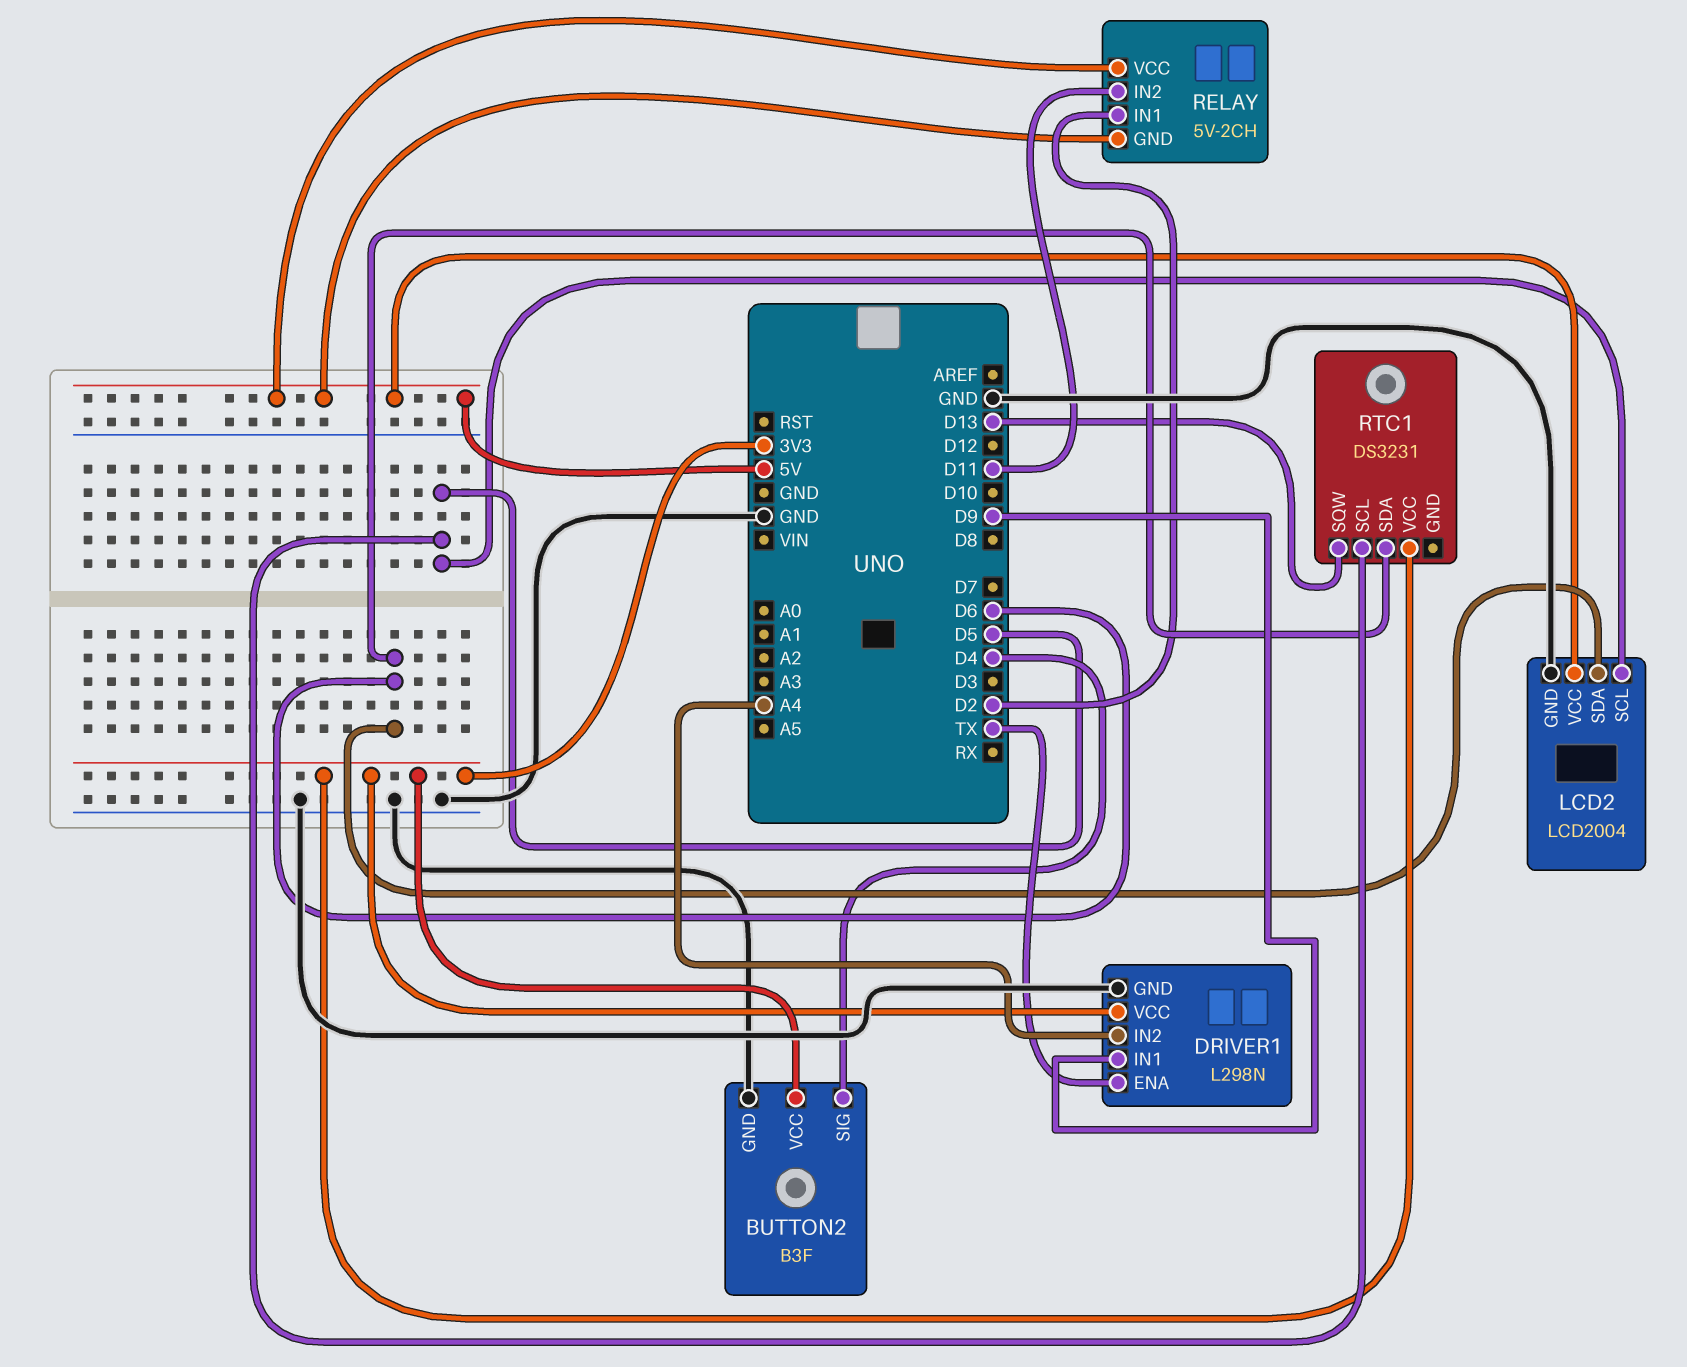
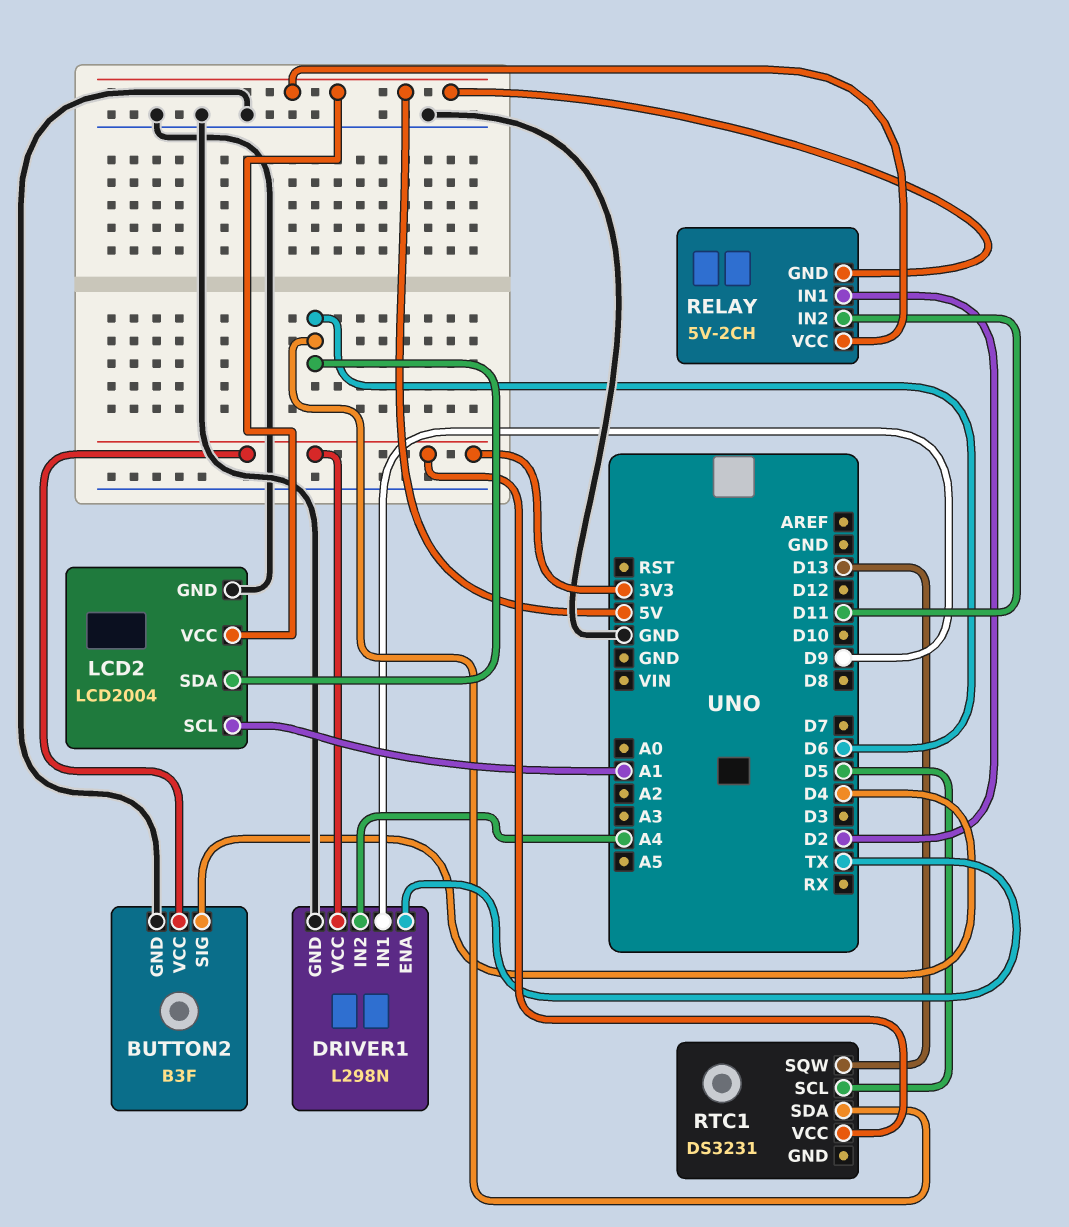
LCD2 pin SCL: D5 -> A1

